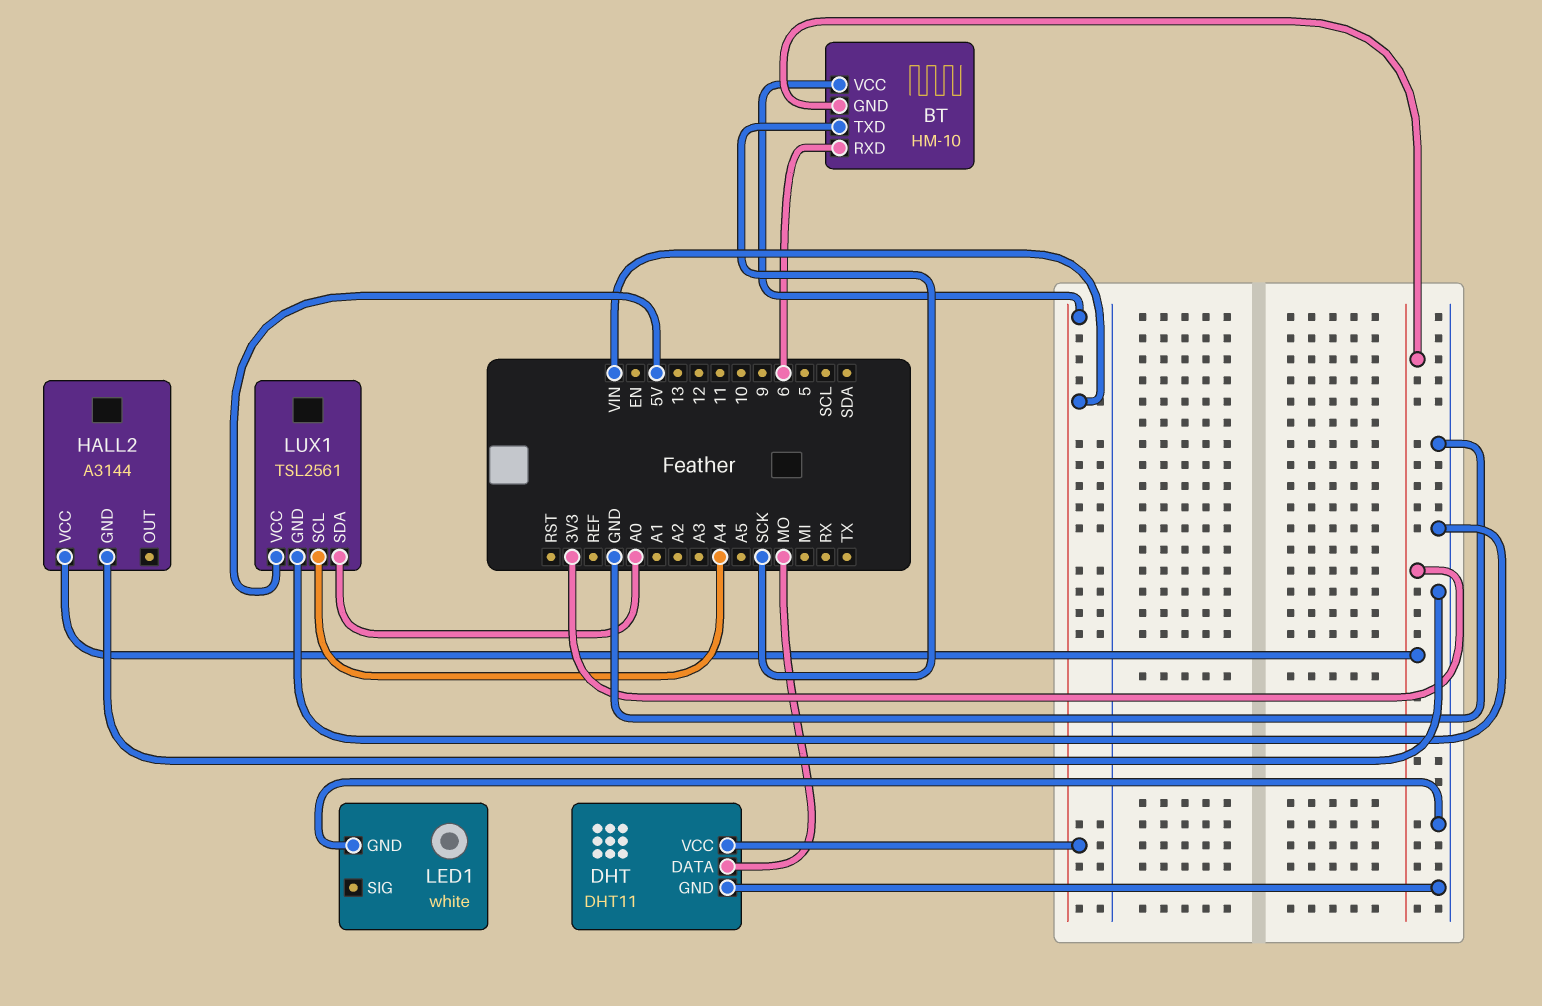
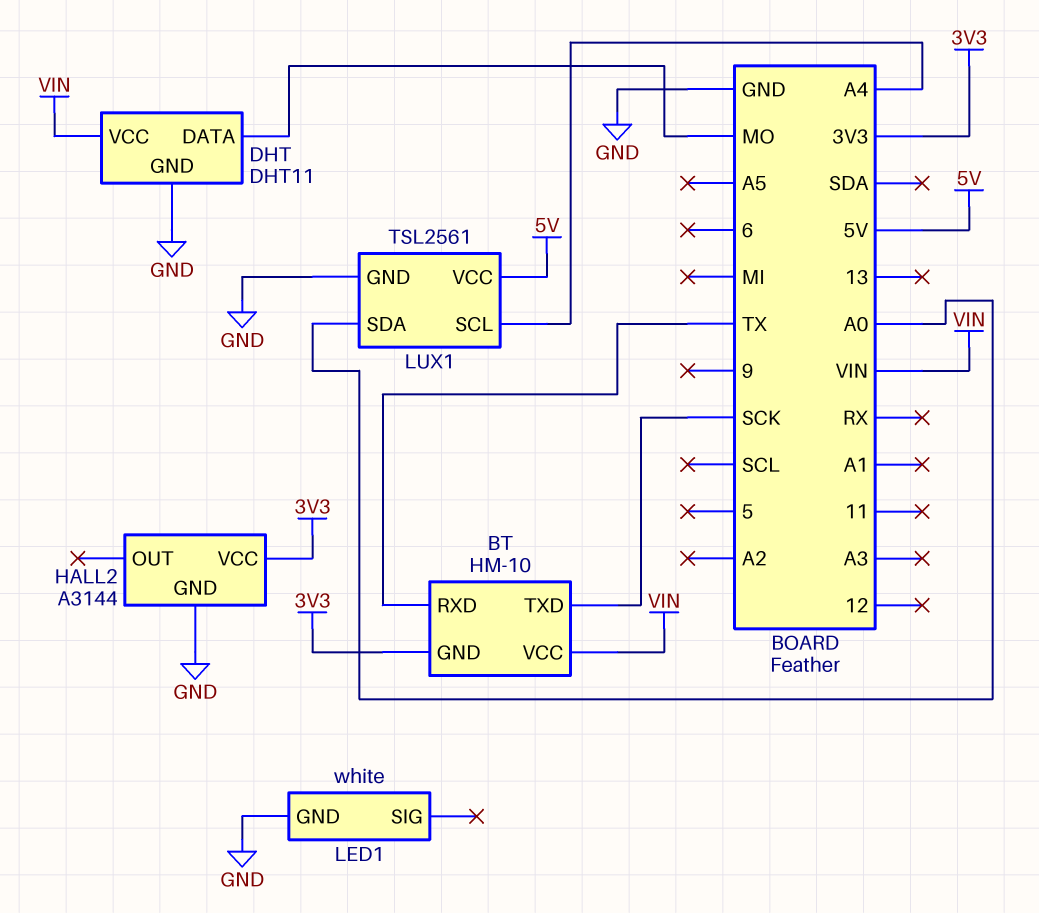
BT pin RXD: 6 -> TX

